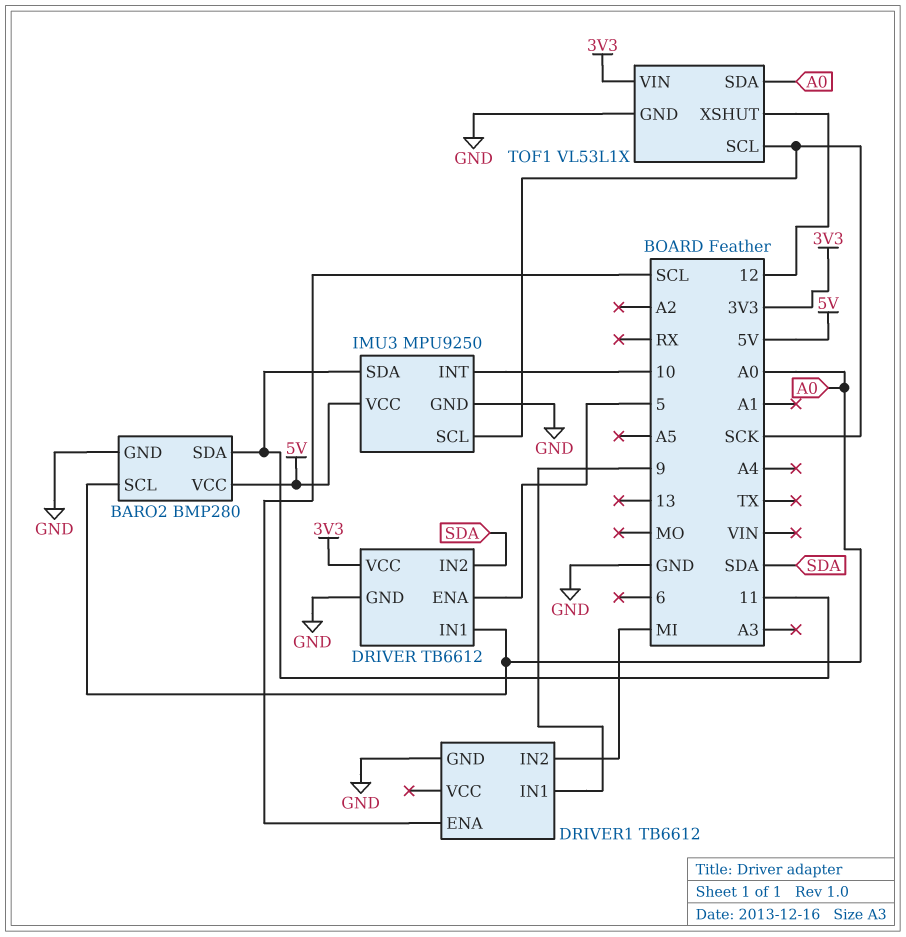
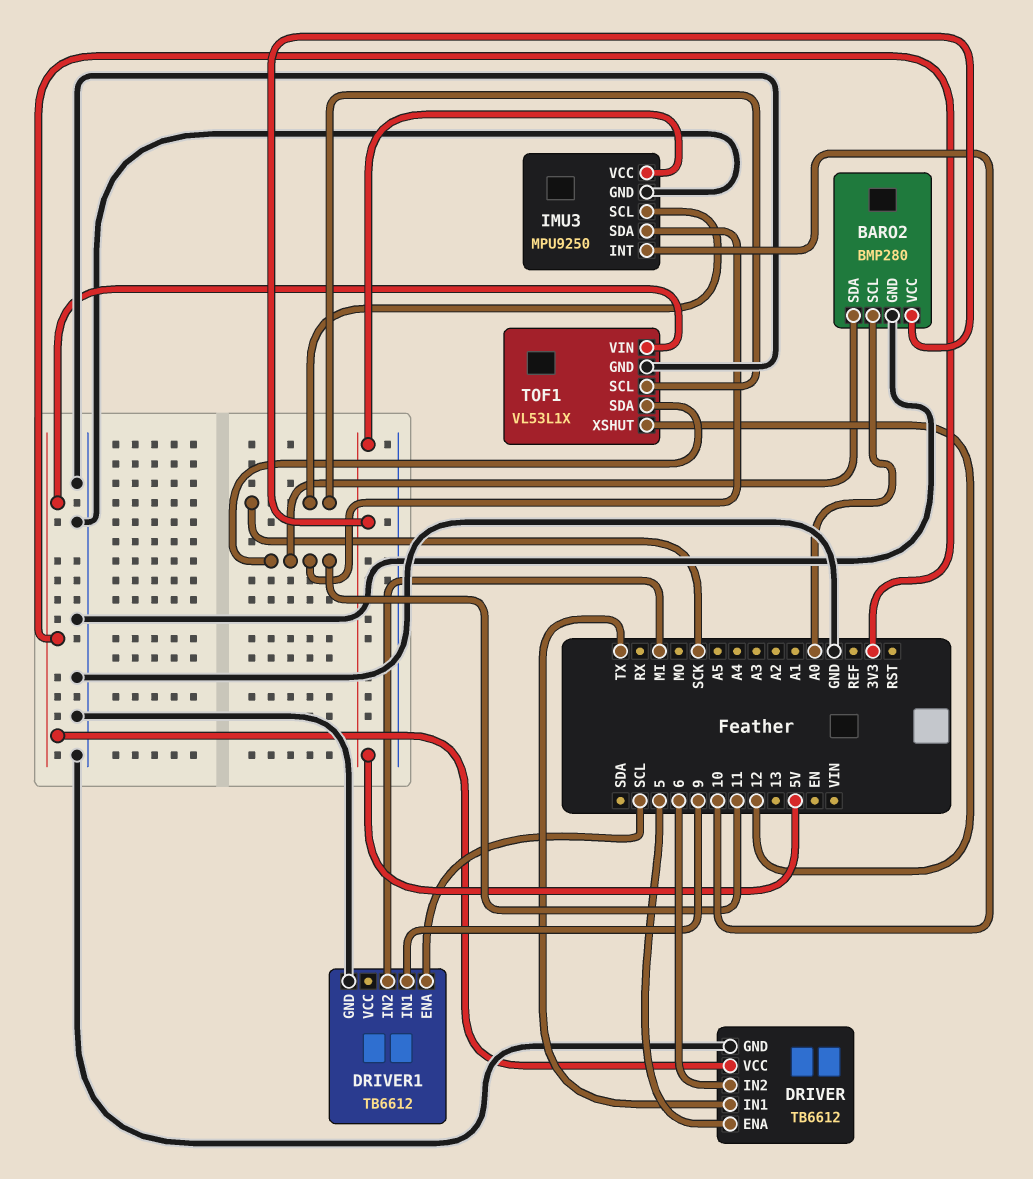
DRIVER pin IN1: A0 -> TX
DRIVER pin IN2: SDA -> 6
TOF1 pin SDA: A0 -> 11

